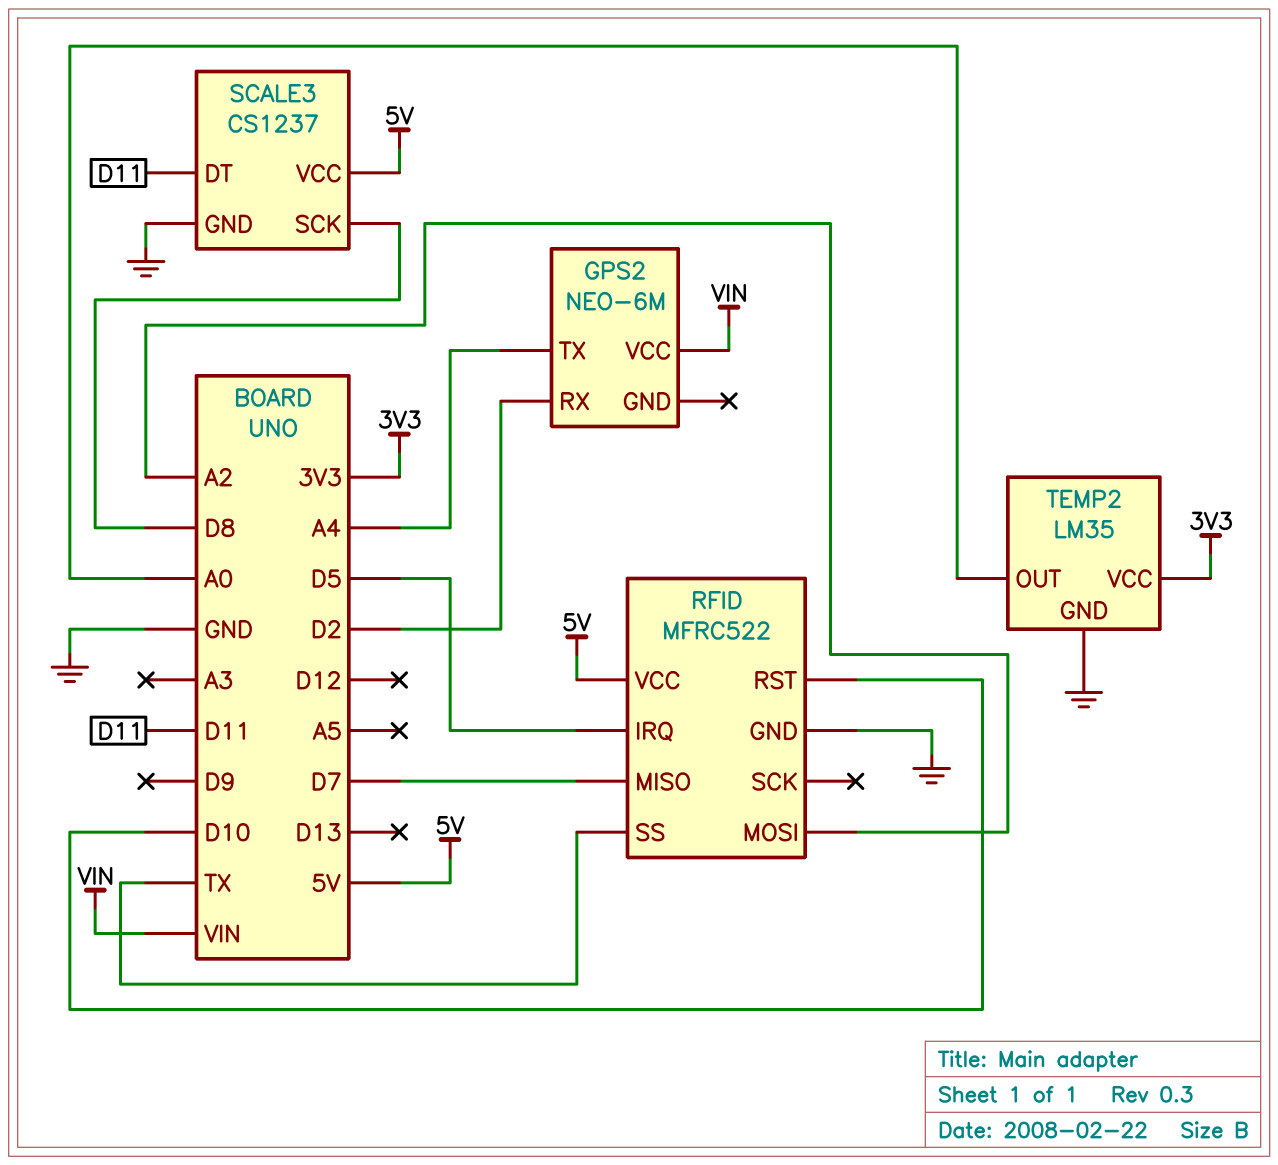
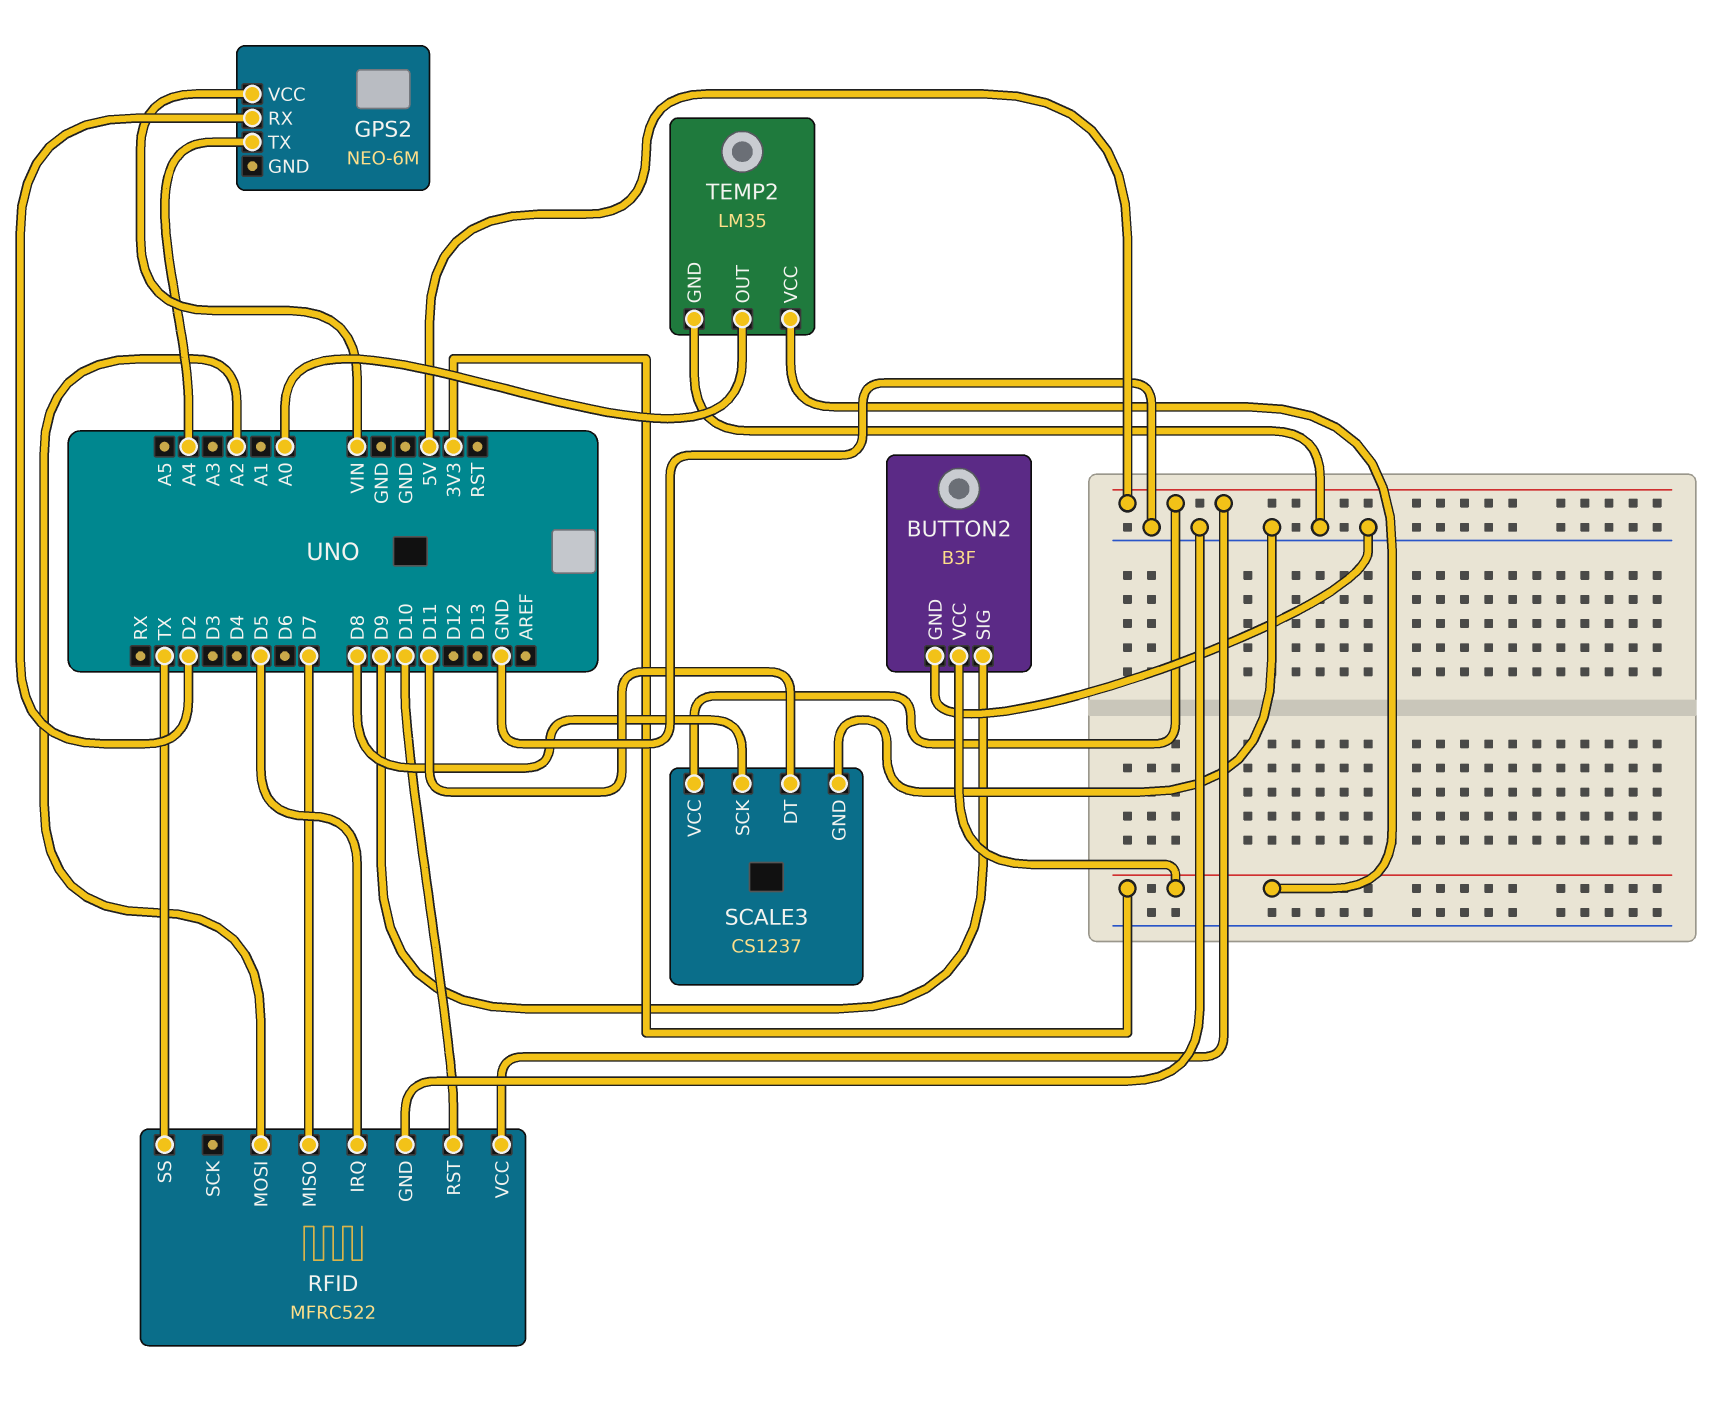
BUTTON2: none -> B3F
BUTTON2 pin GND: none -> GND
BUTTON2 pin SIG: none -> D9
BUTTON2 pin VCC: none -> 3V3

